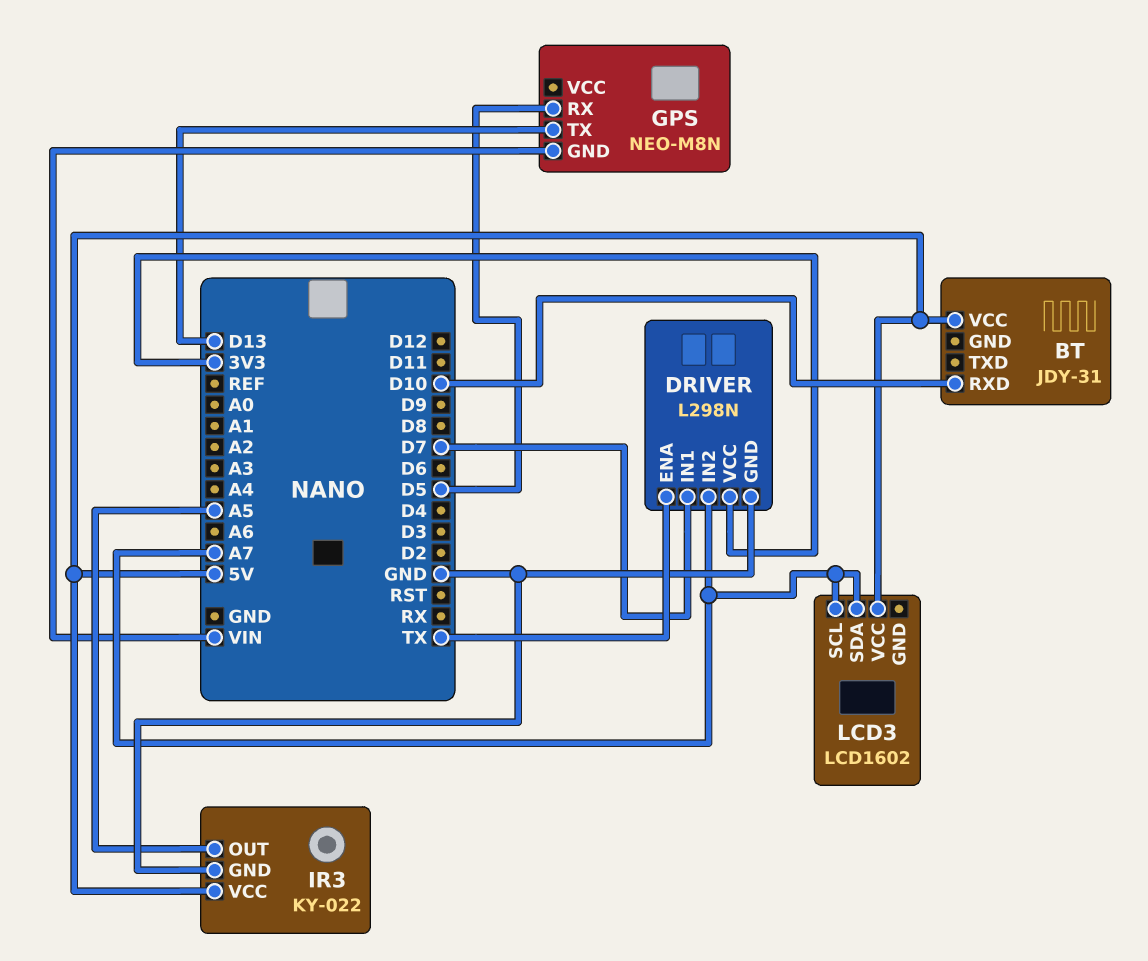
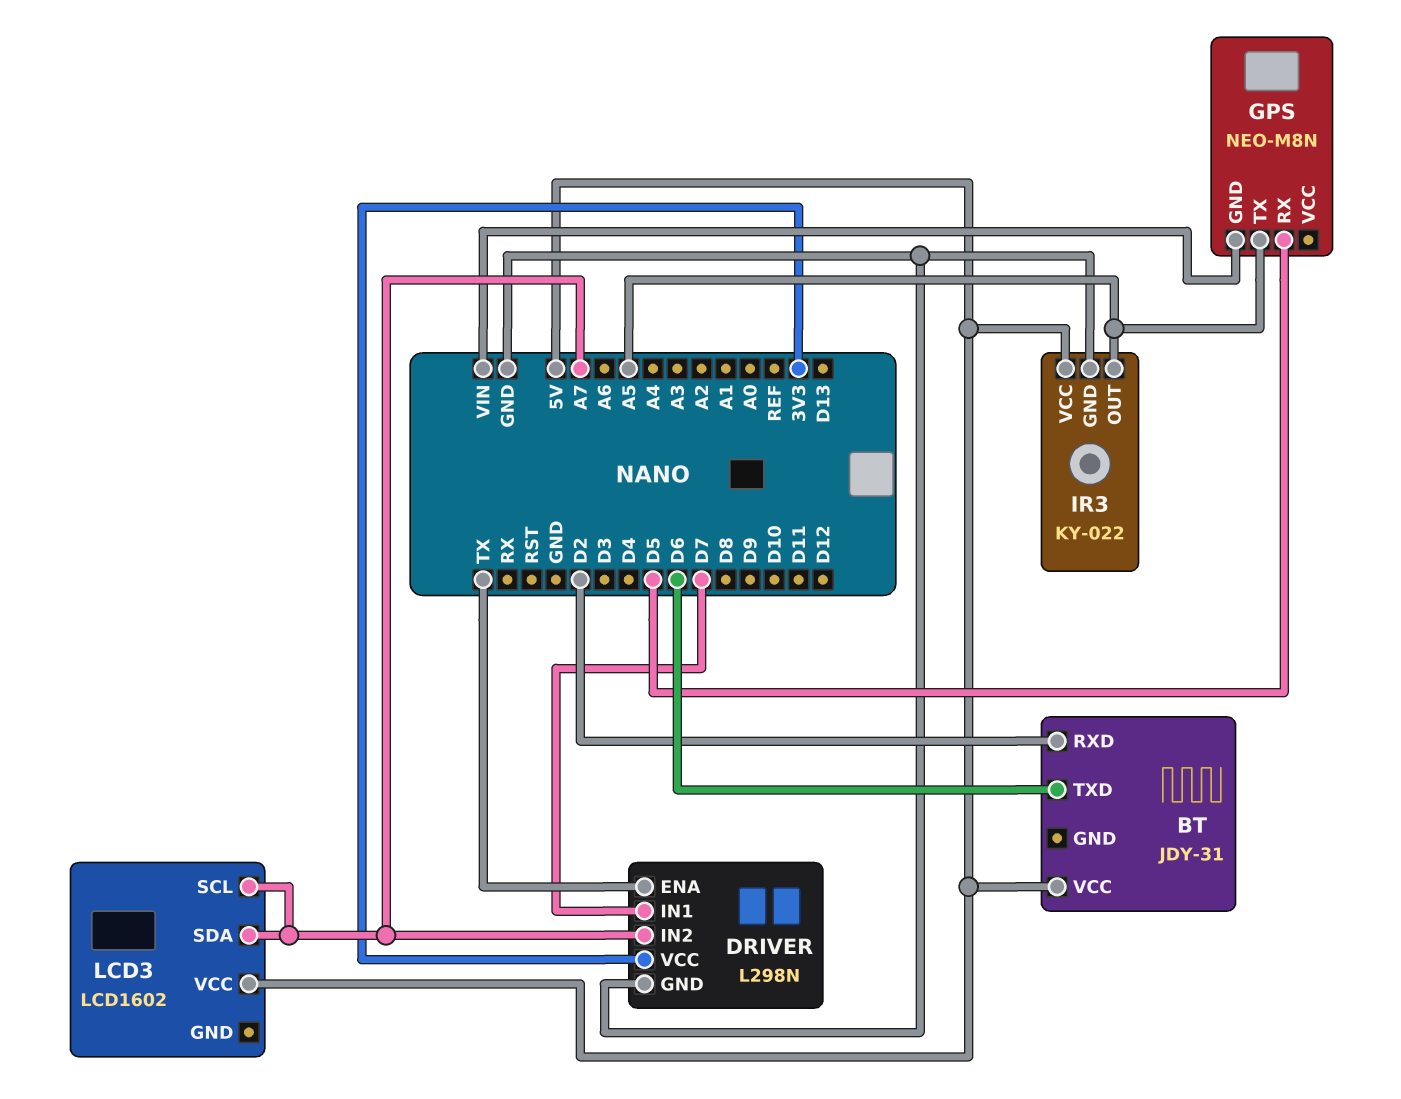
BT pin RXD: D10 -> D2
BT pin TXD: none -> D6
GPS pin TX: D13 -> A5

